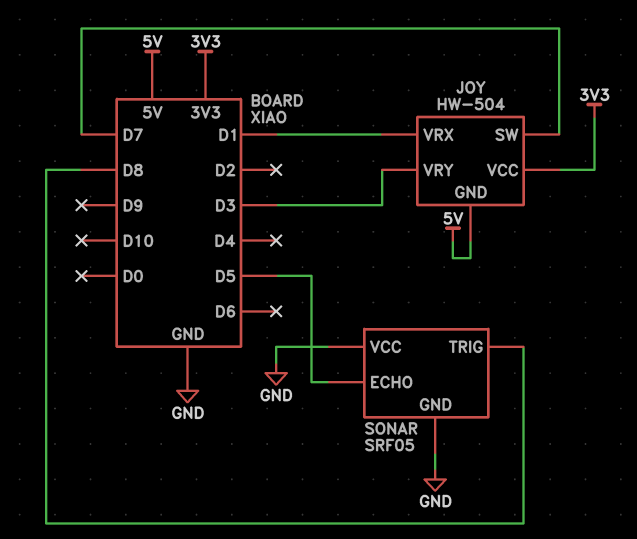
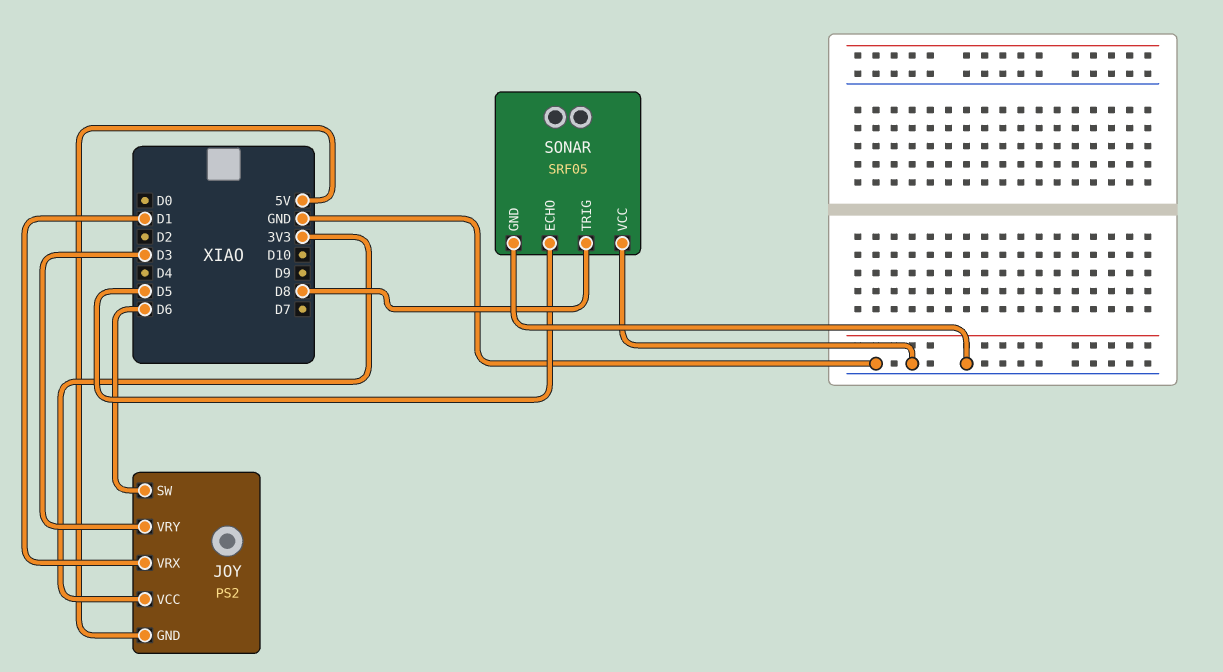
JOY: HW-504 -> PS2
JOY pin SW: D7 -> D6

